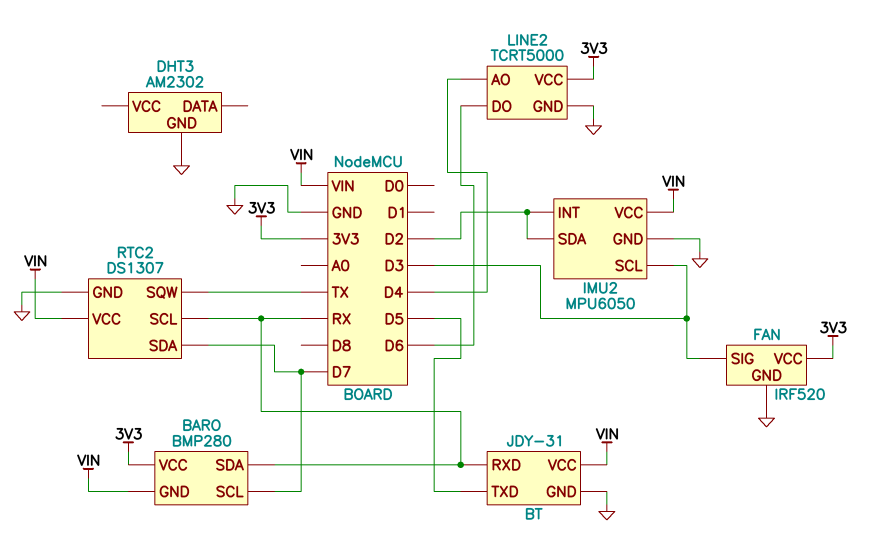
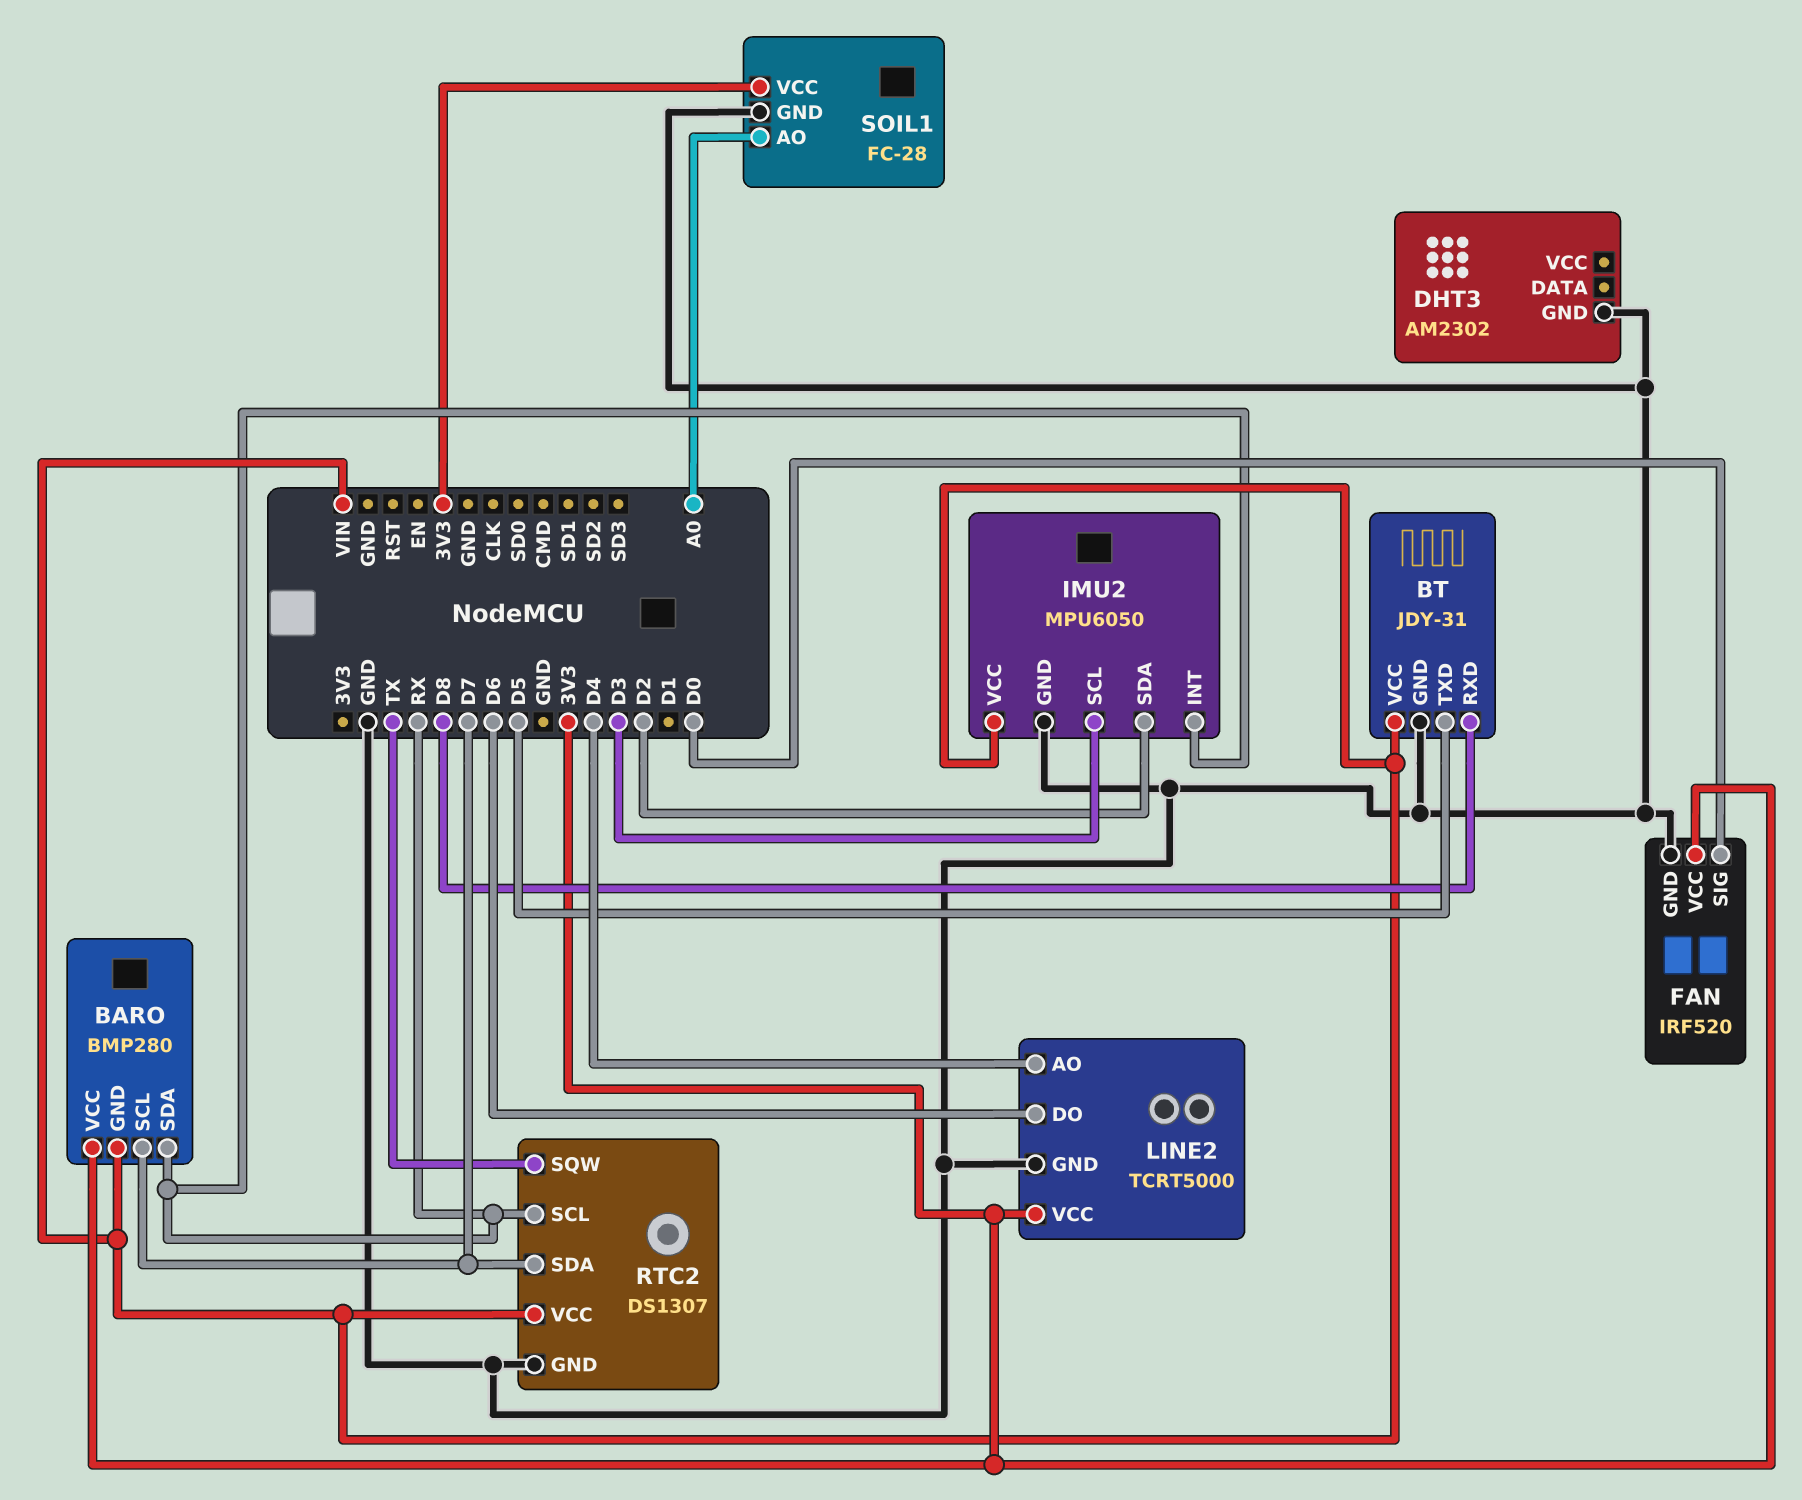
BT pin RXD: RX -> D8
FAN pin SIG: D3 -> D0
IMU2 pin INT: D2 -> RX
SOIL1: none -> FC-28
SOIL1 pin AO: none -> A0
SOIL1 pin GND: none -> GND
SOIL1 pin VCC: none -> 3V3

